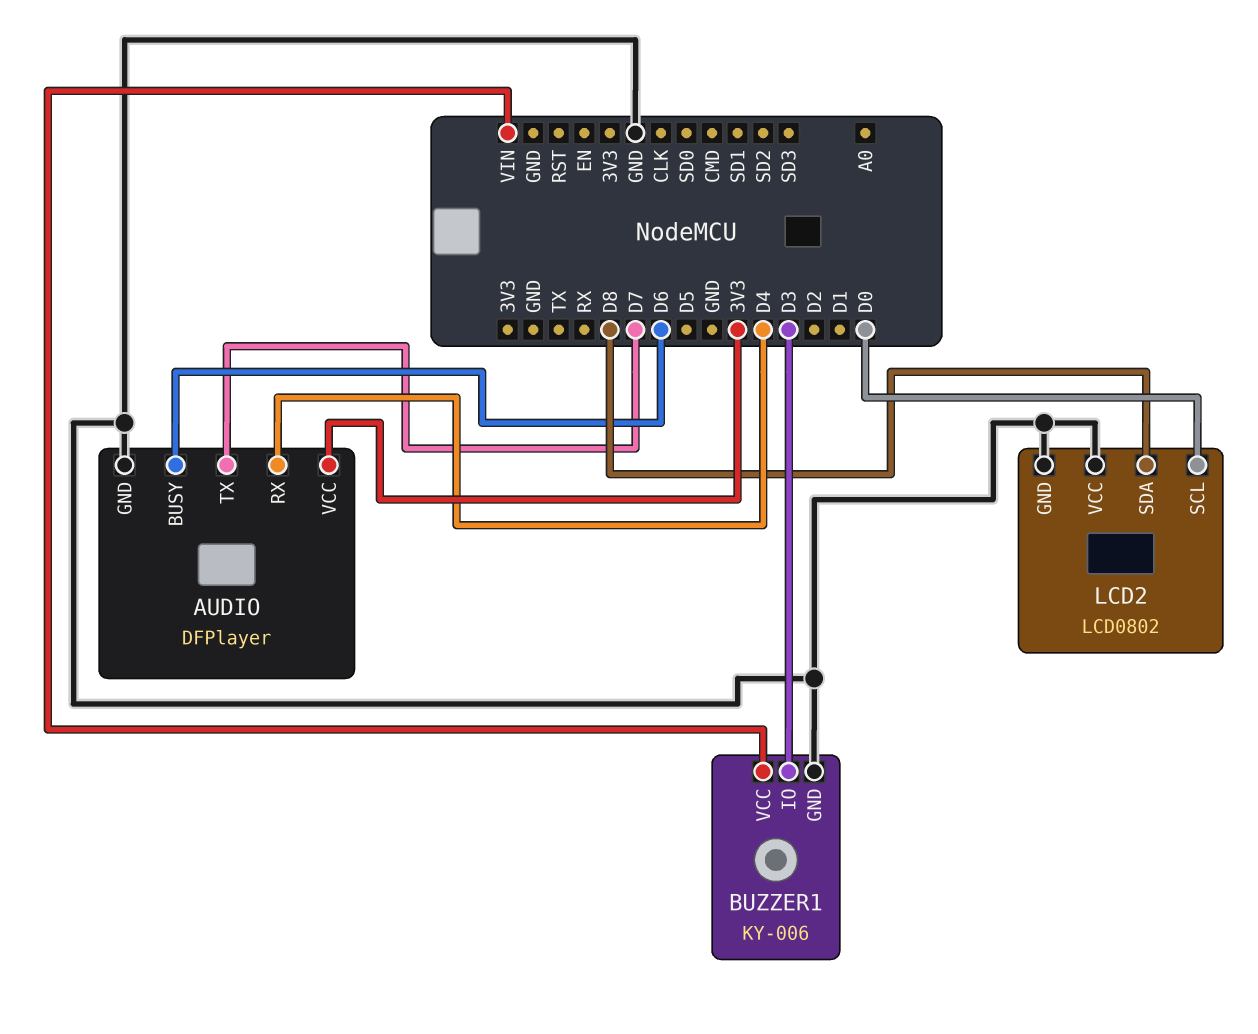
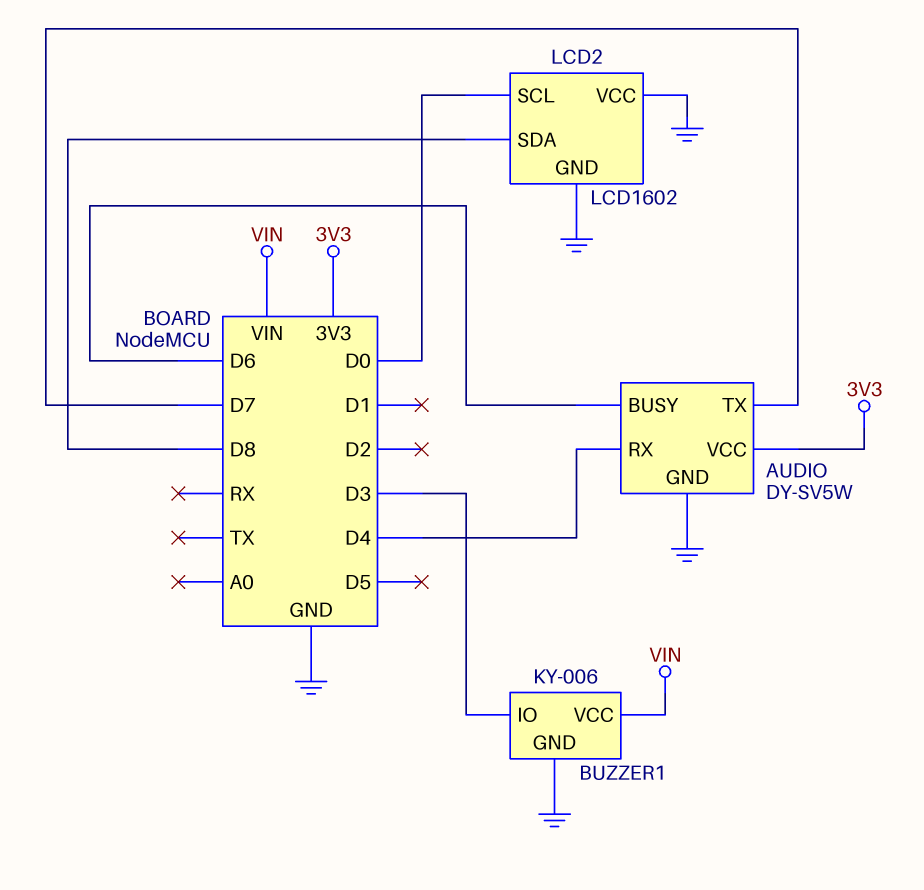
AUDIO: DFPlayer -> DY-SV5W
LCD2: LCD0802 -> LCD1602

